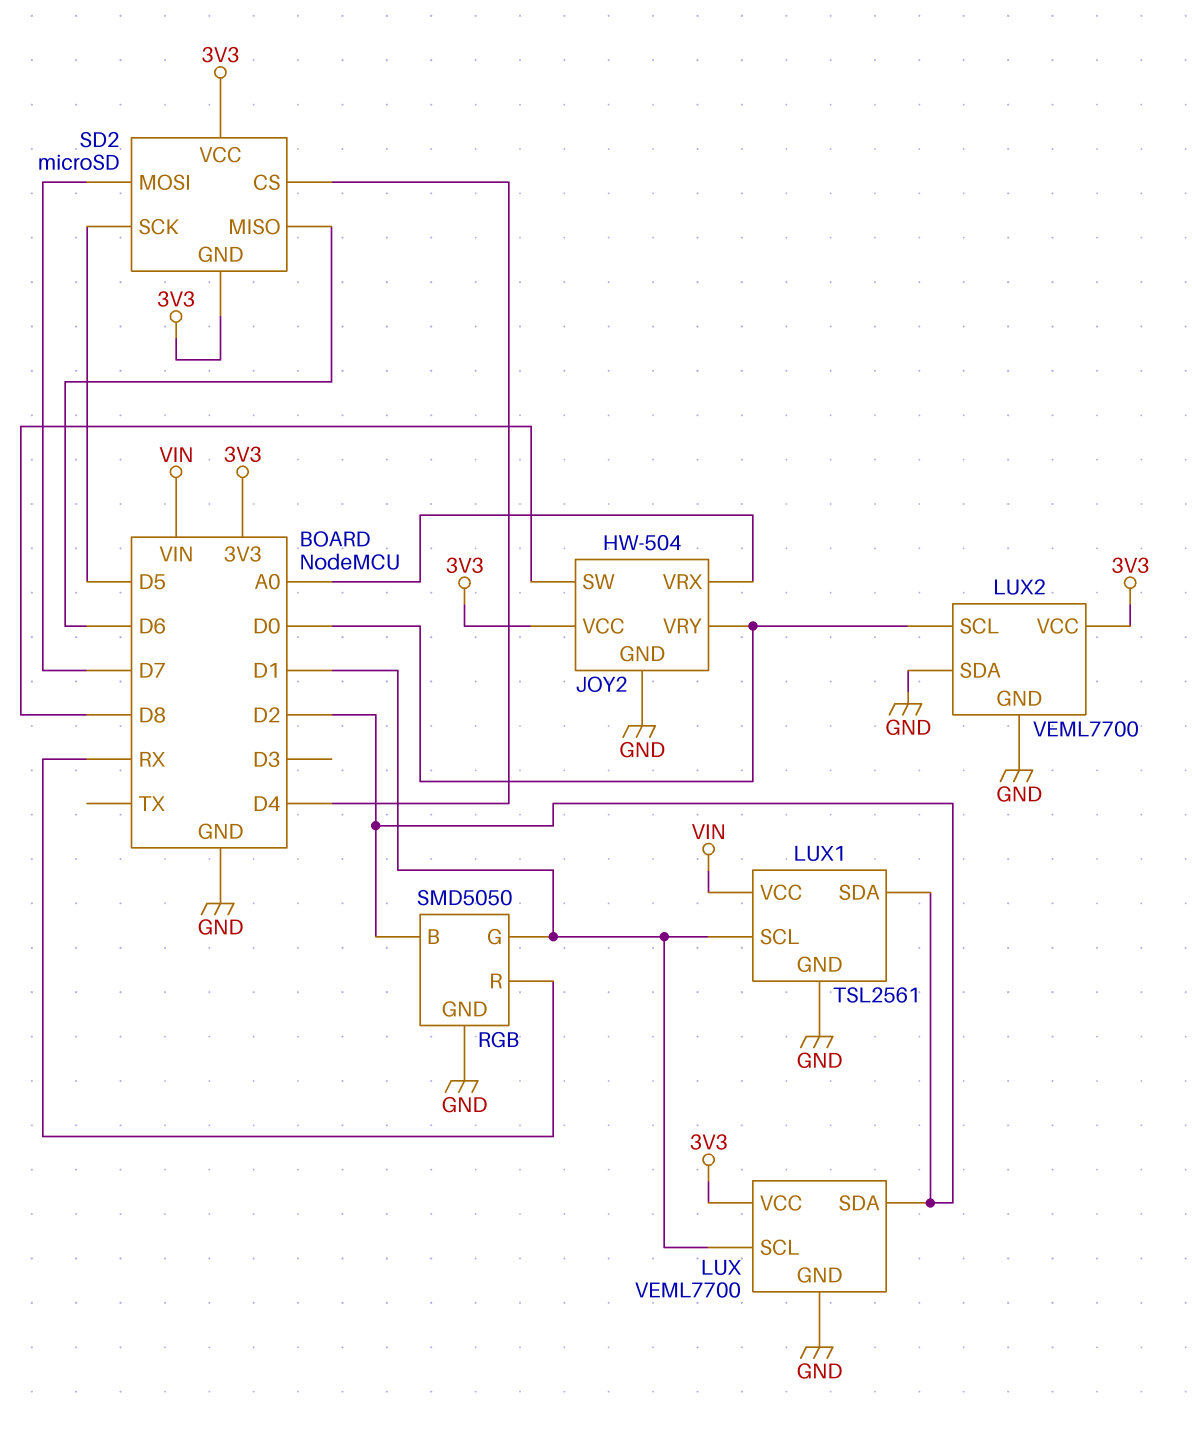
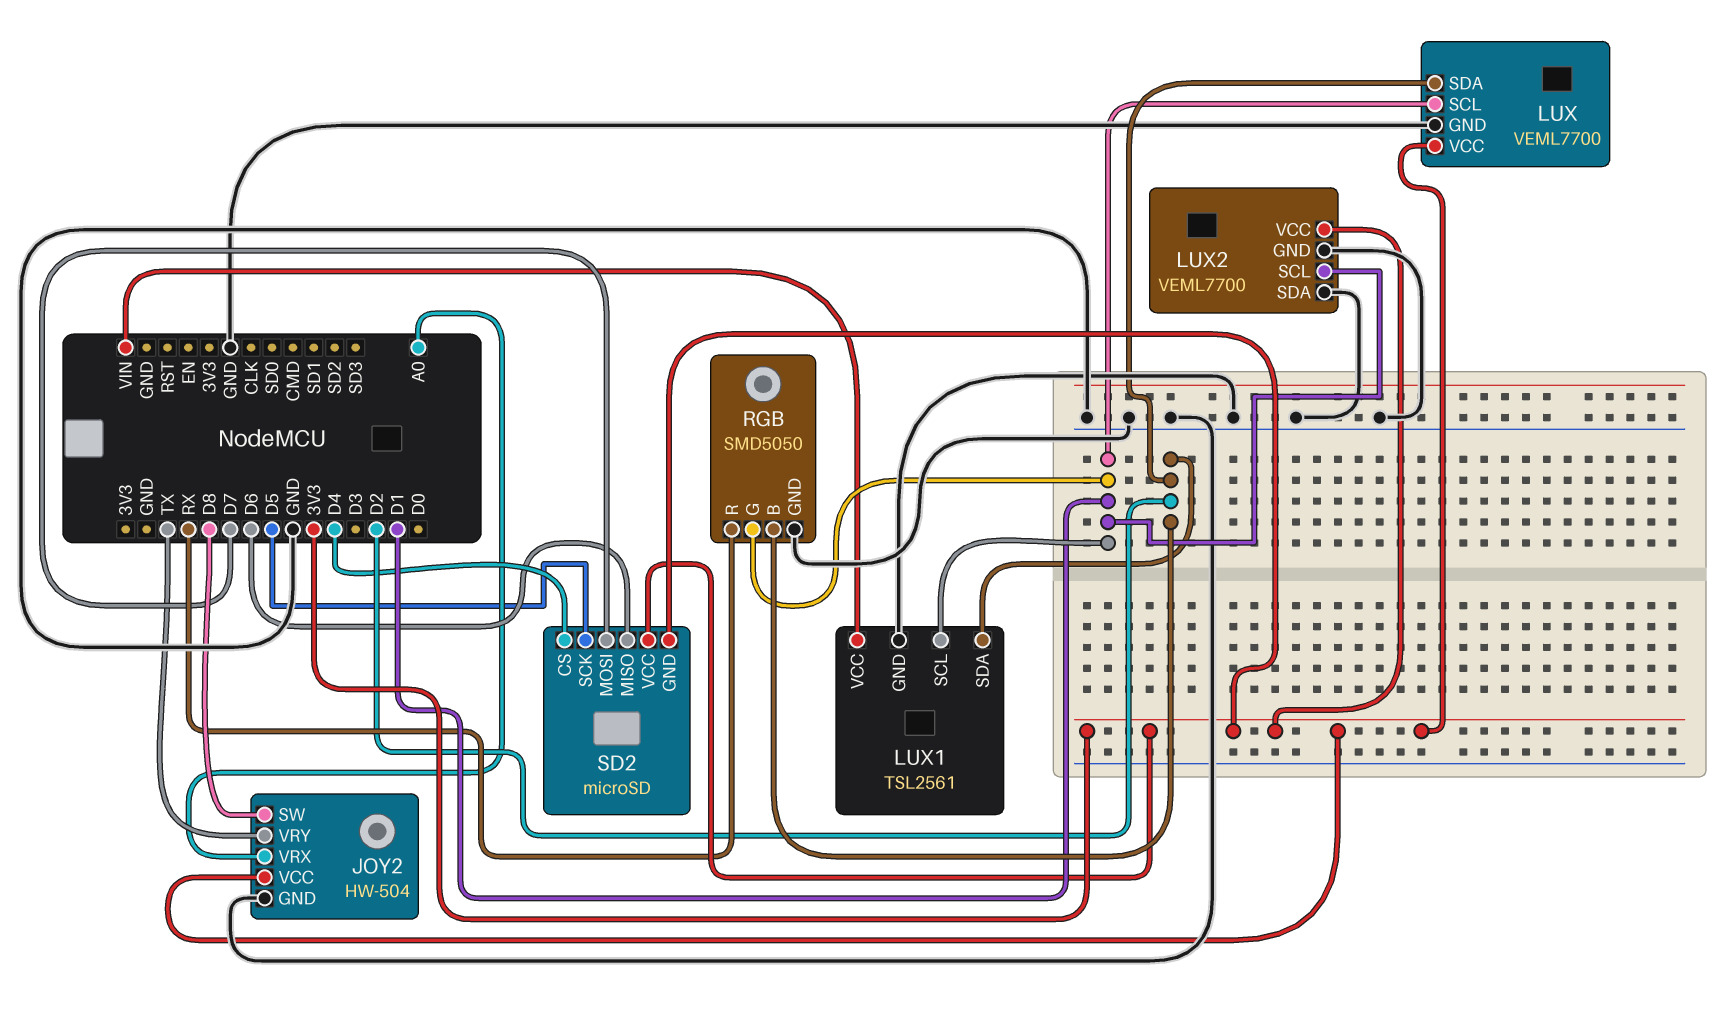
JOY2 pin VRY: D0 -> TX
LUX2 pin SCL: D0 -> D1

